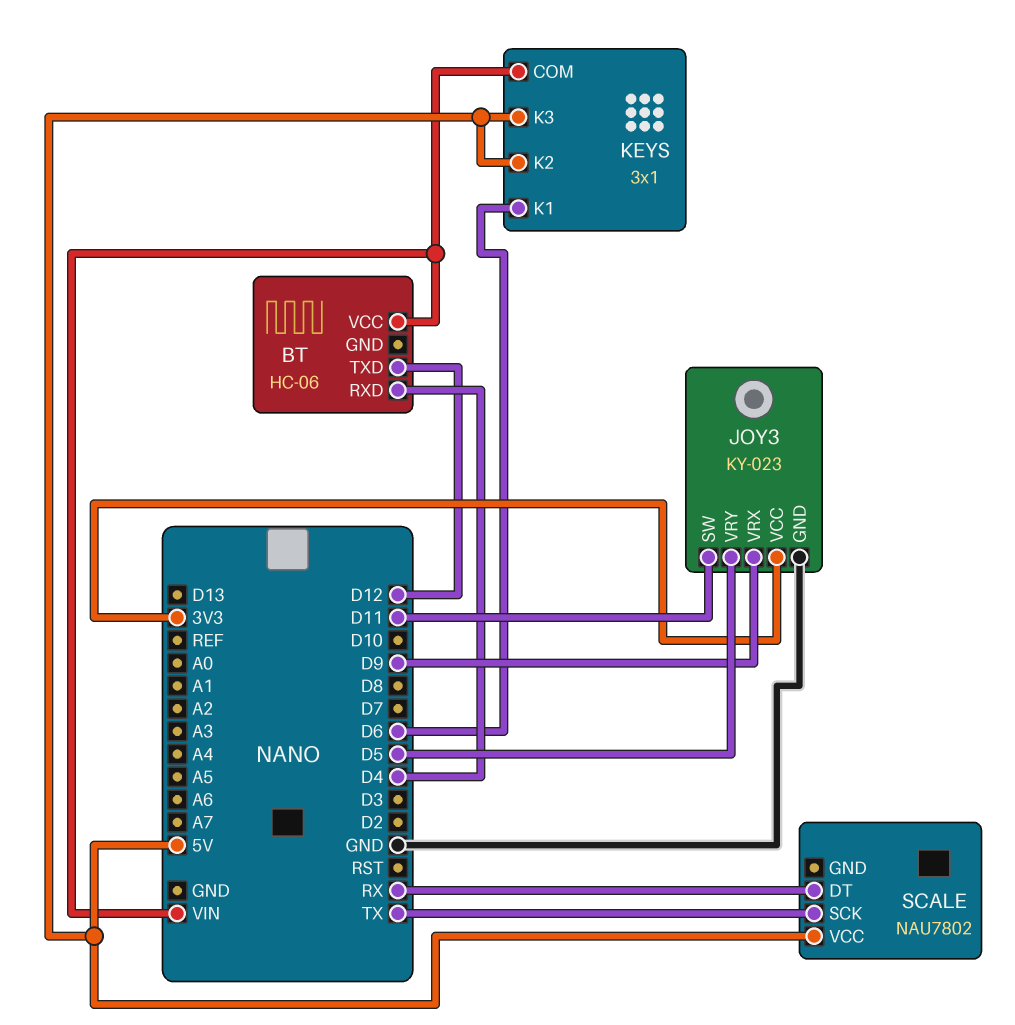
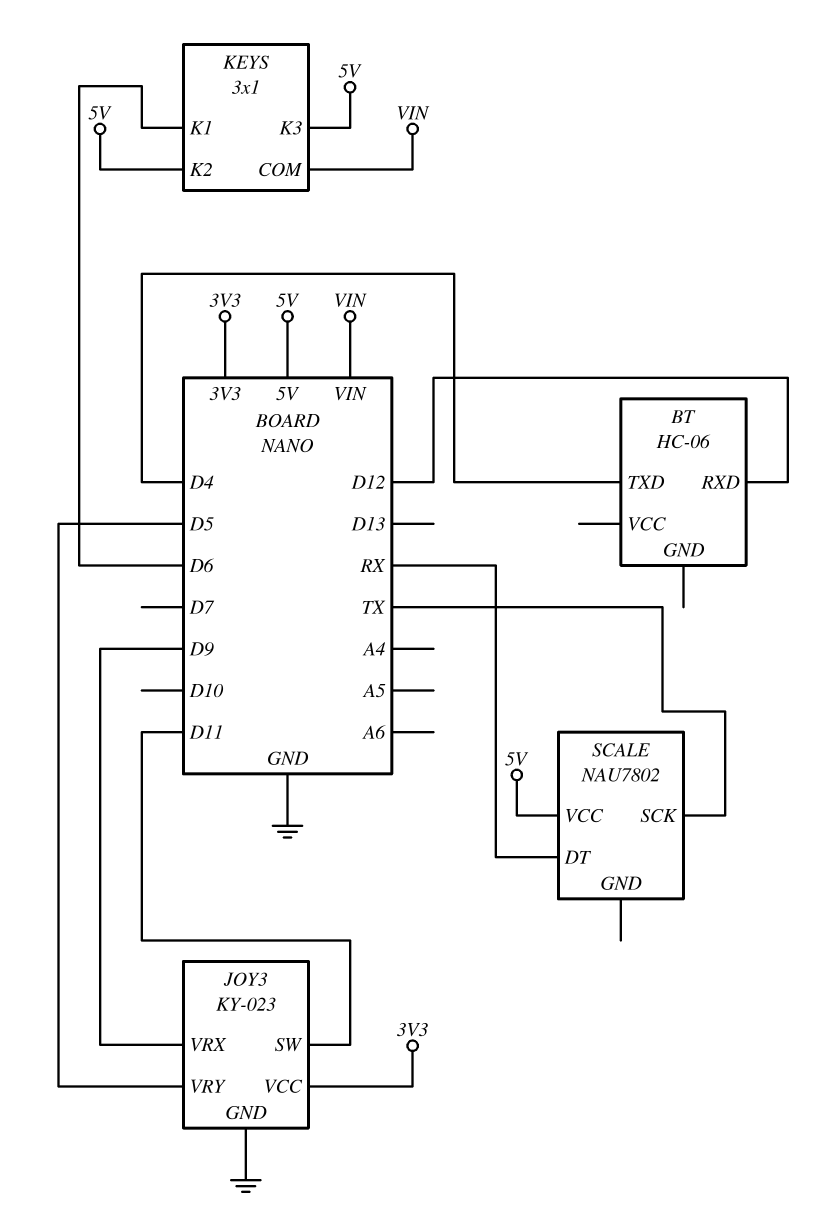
BT pin RXD: D4 -> D12
BT pin TXD: D12 -> D4
BT pin VCC: VIN -> none

